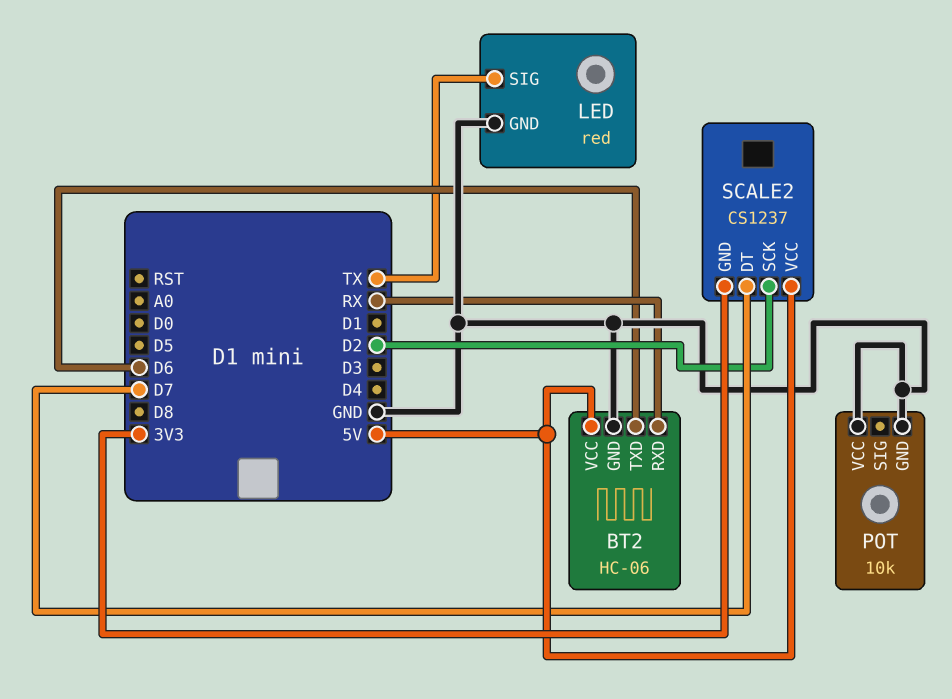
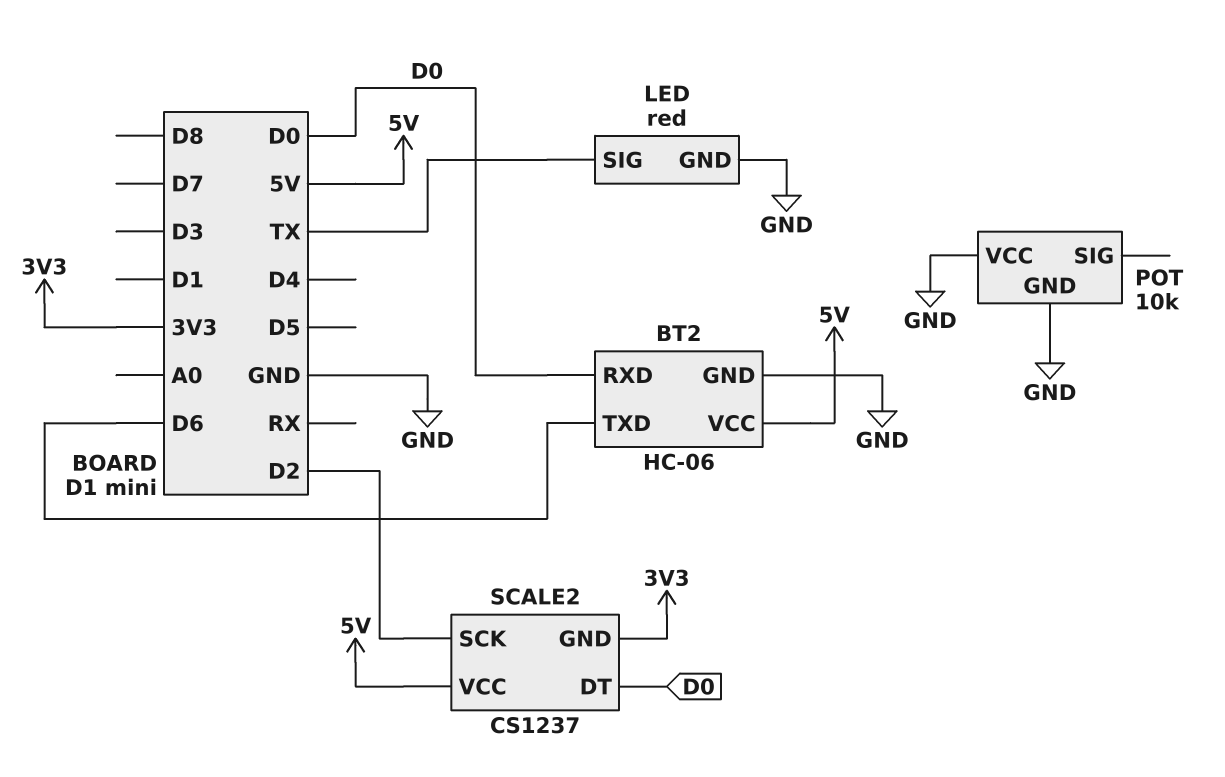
BT2 pin RXD: RX -> D0
SCALE2 pin DT: D7 -> D0

